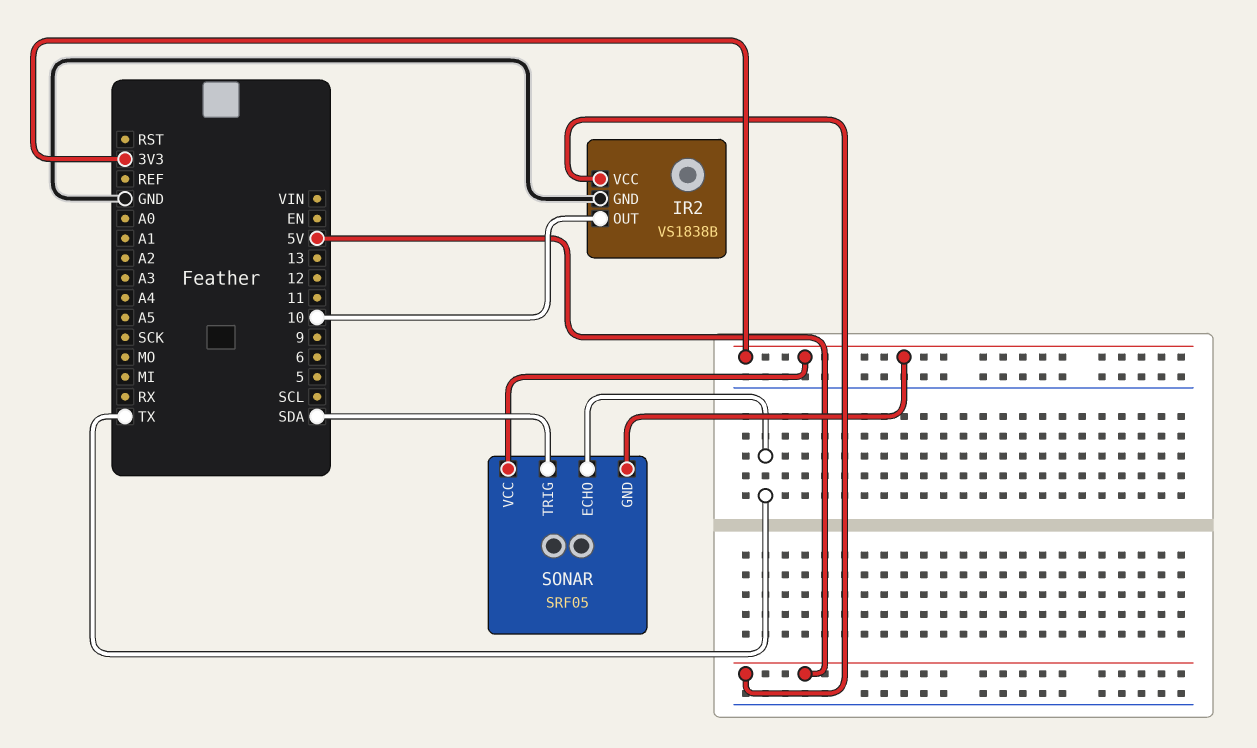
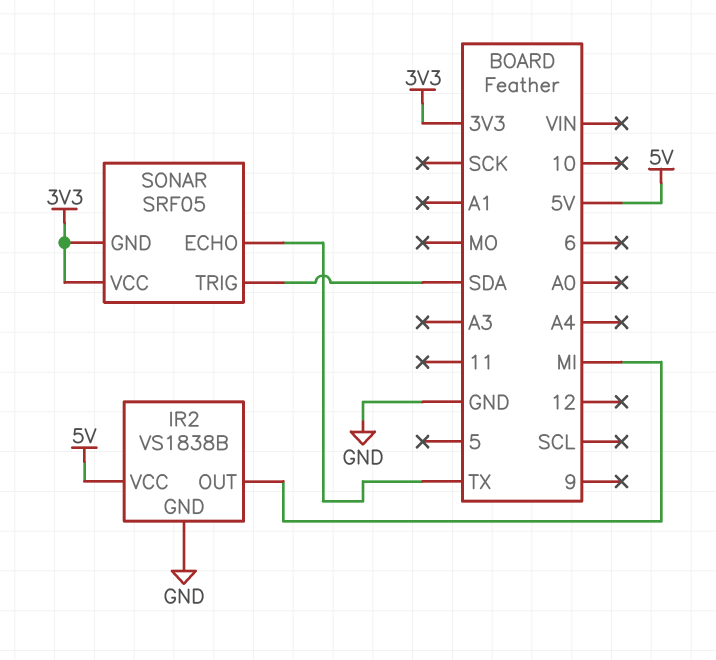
IR2 pin OUT: 10 -> MI

